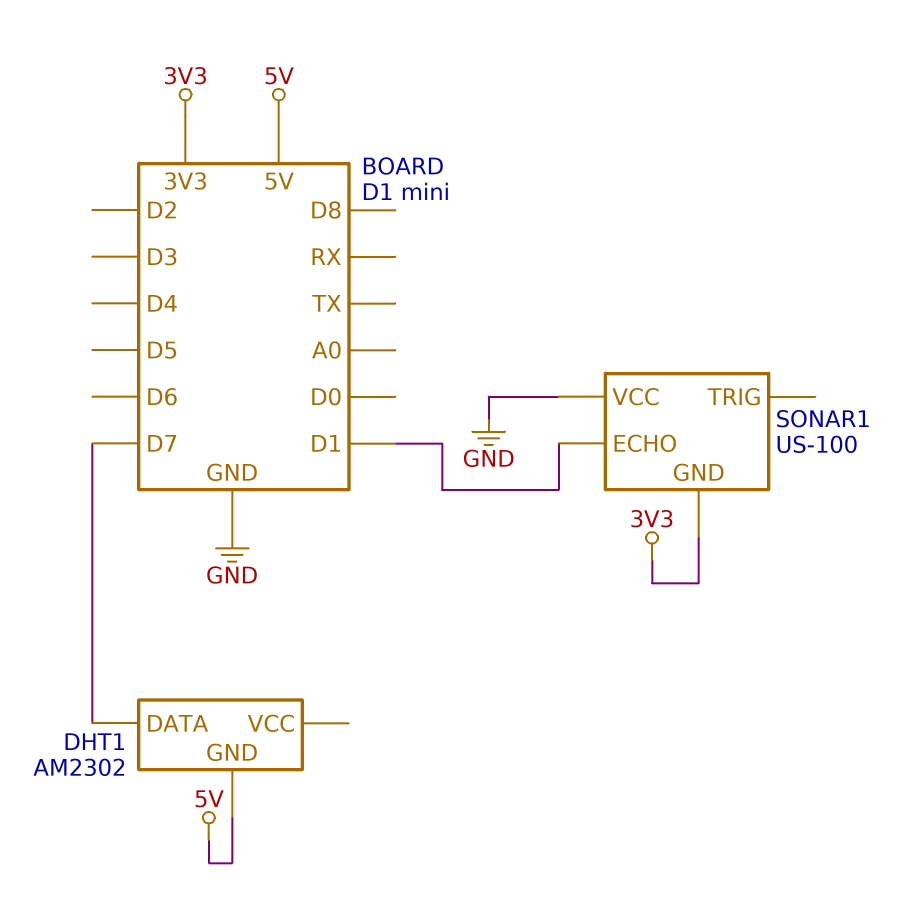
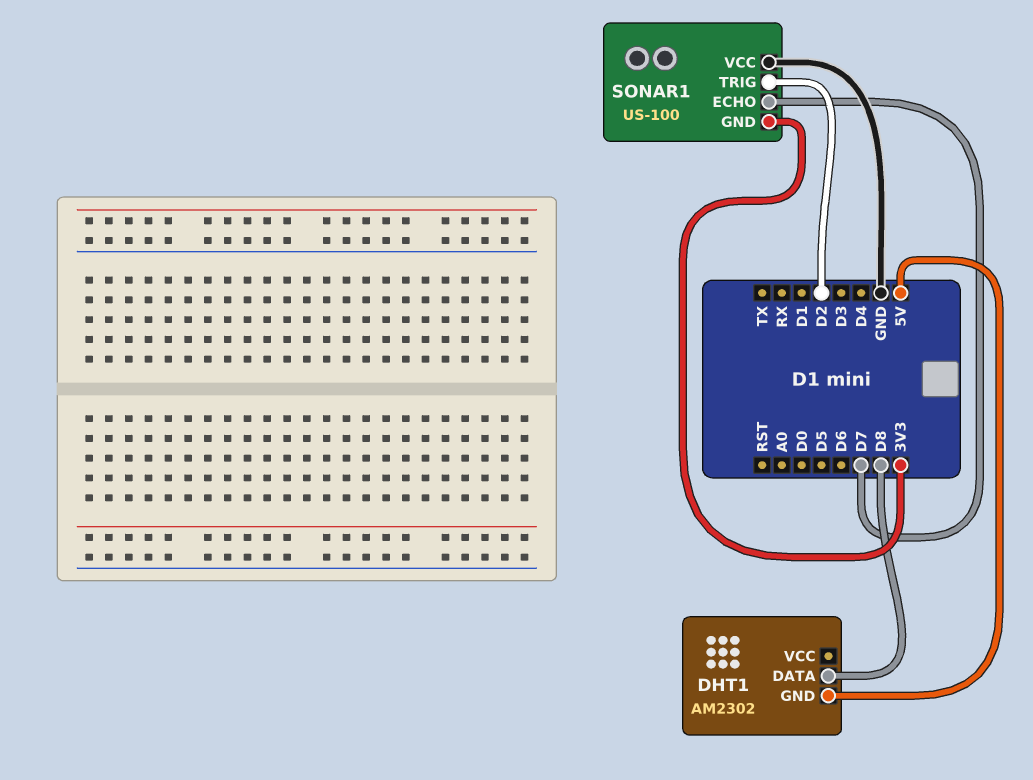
DHT1 pin DATA: D7 -> D8
SONAR1 pin ECHO: D1 -> D7
SONAR1 pin TRIG: none -> D2

